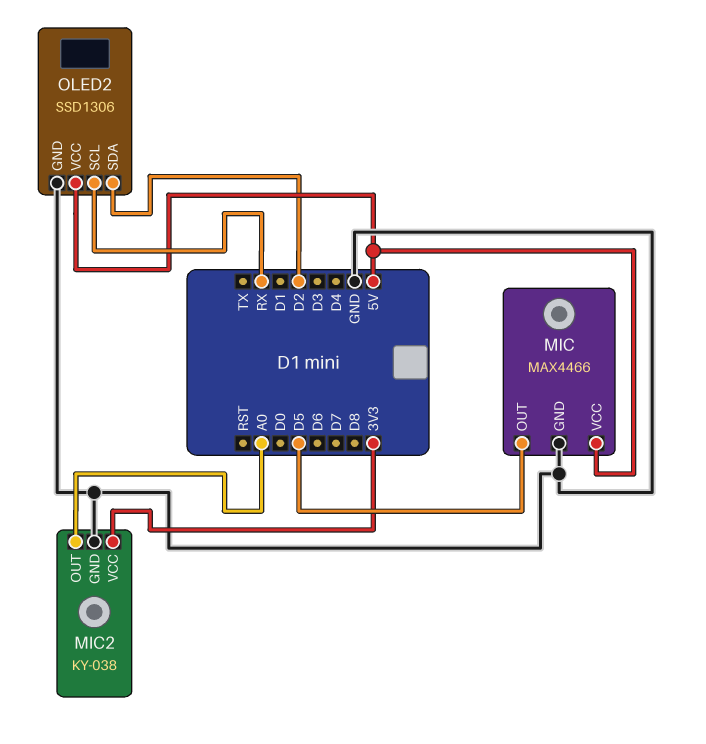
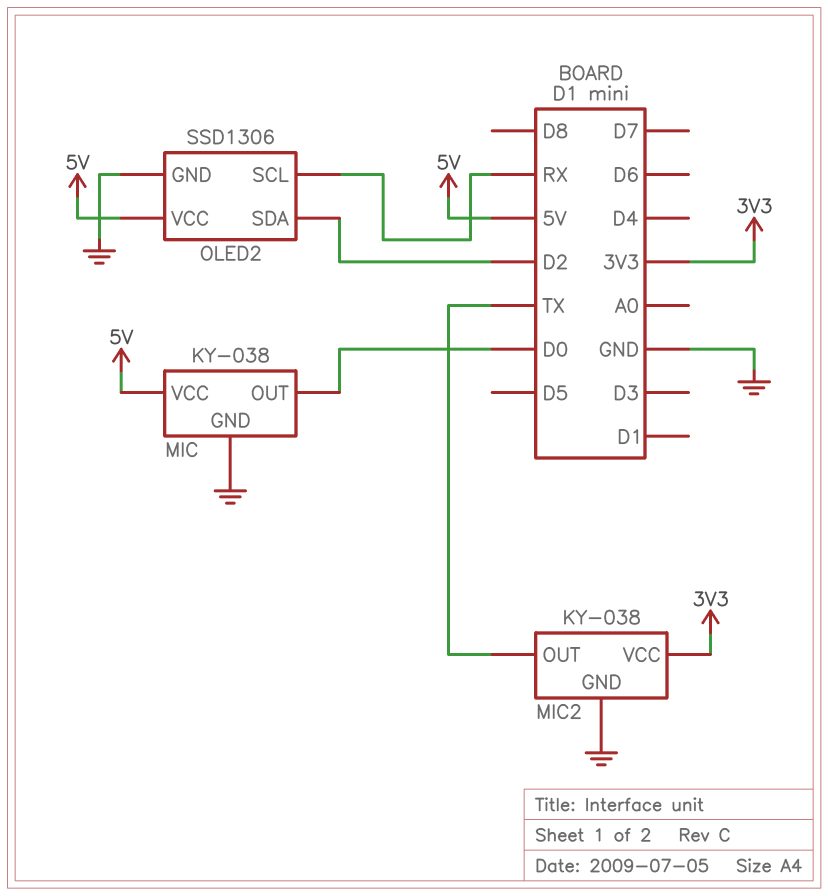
MIC: MAX4466 -> KY-038
MIC pin OUT: D5 -> D0
MIC2 pin OUT: A0 -> TX

